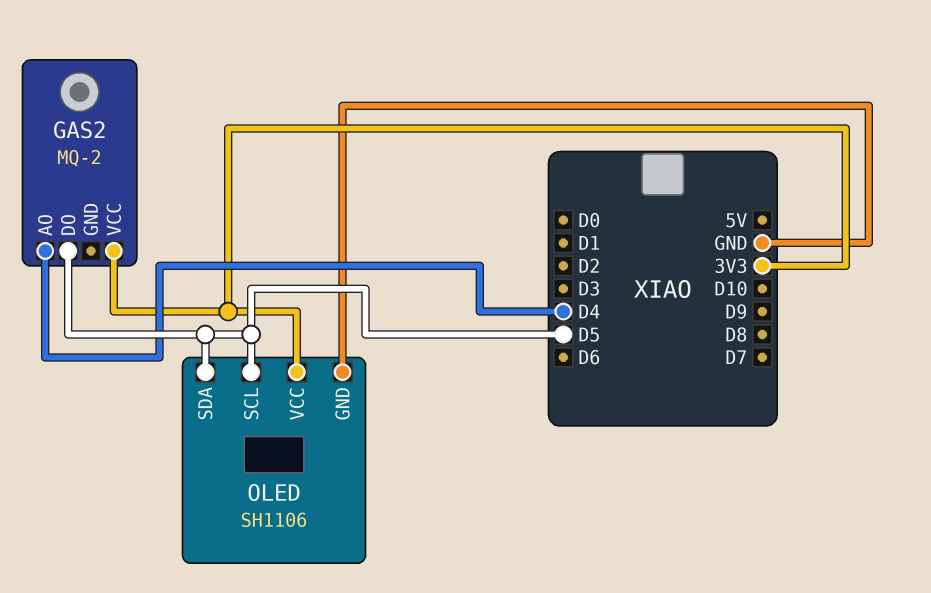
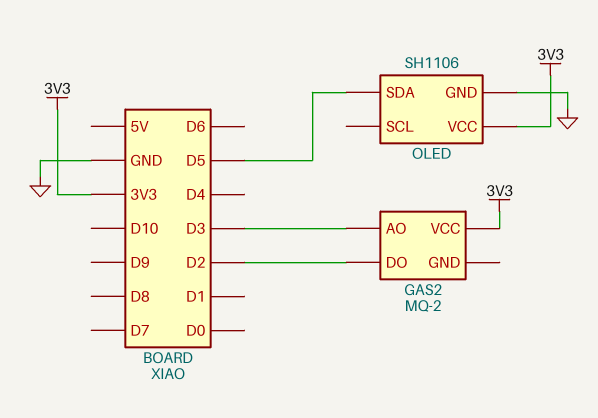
GAS2 pin AO: D4 -> D3
GAS2 pin DO: D5 -> D2
OLED pin SCL: D5 -> none

